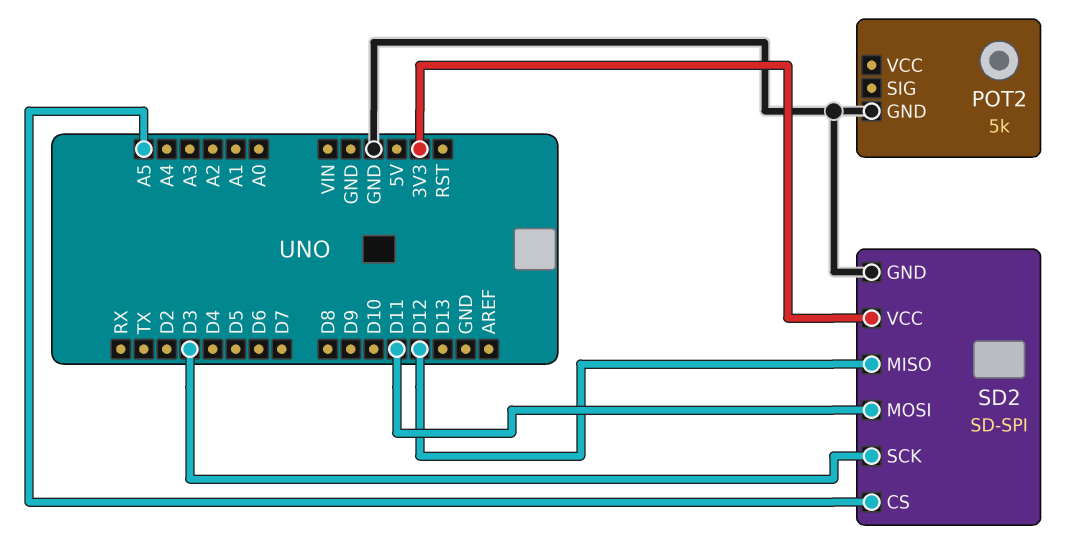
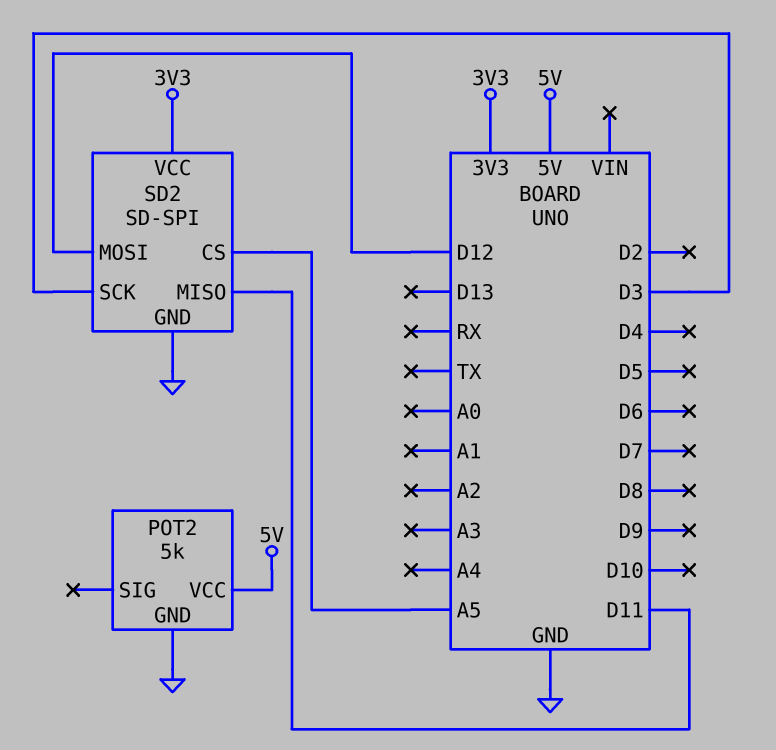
POT2 pin VCC: none -> 5V
SD2 pin MISO: D12 -> D11
SD2 pin MOSI: D11 -> D12

